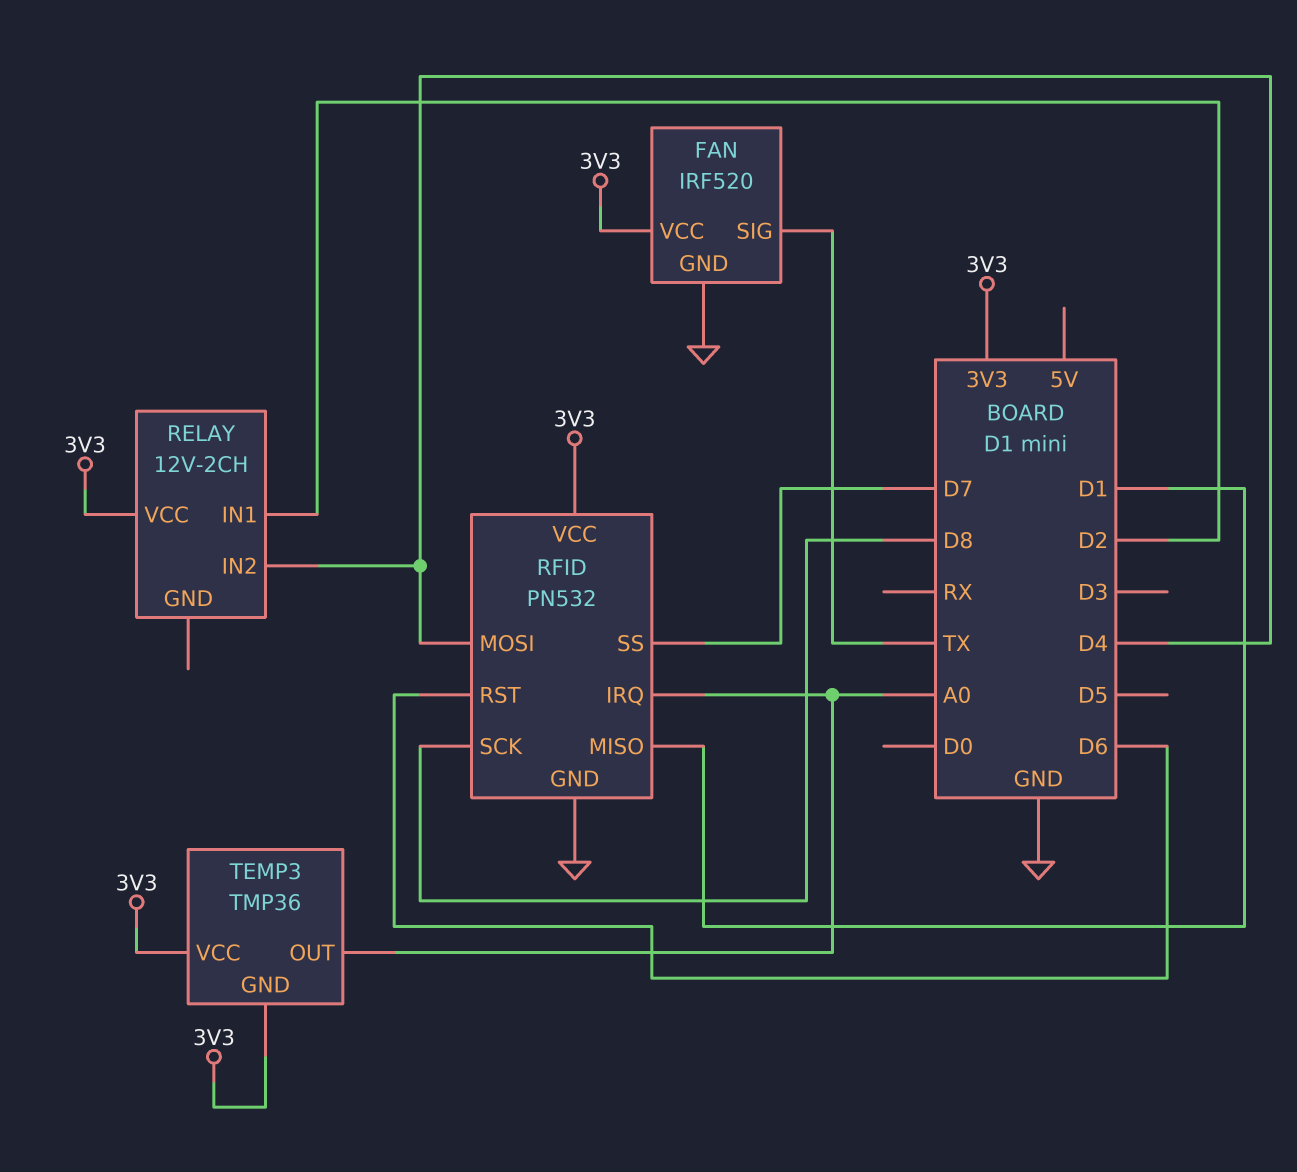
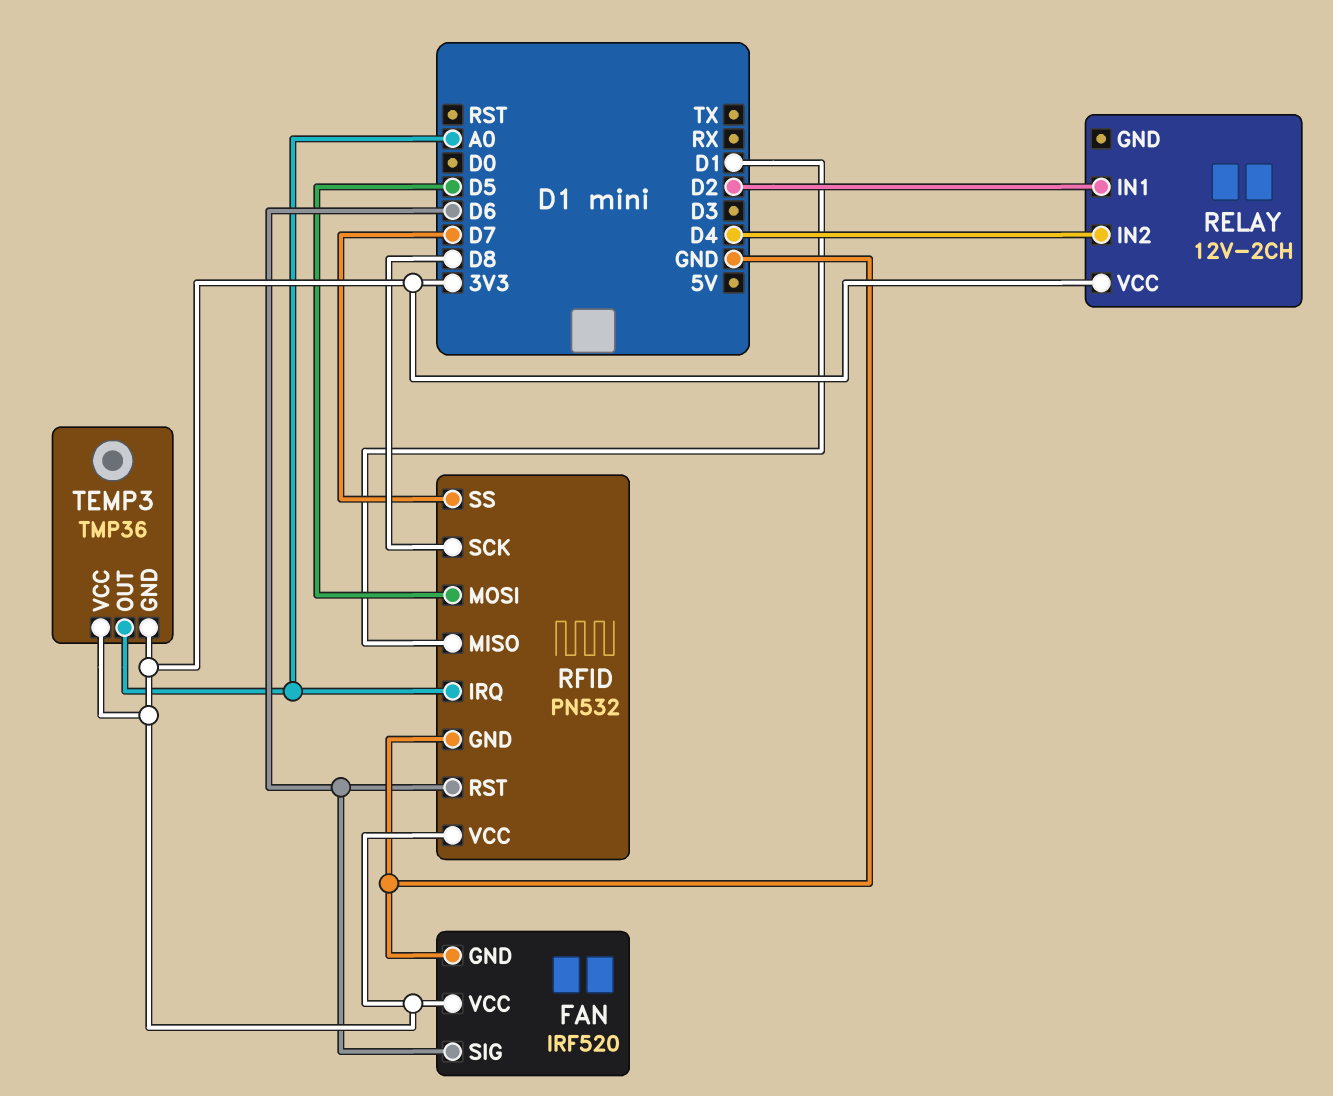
FAN pin SIG: TX -> D6
RFID pin MOSI: D4 -> D5

